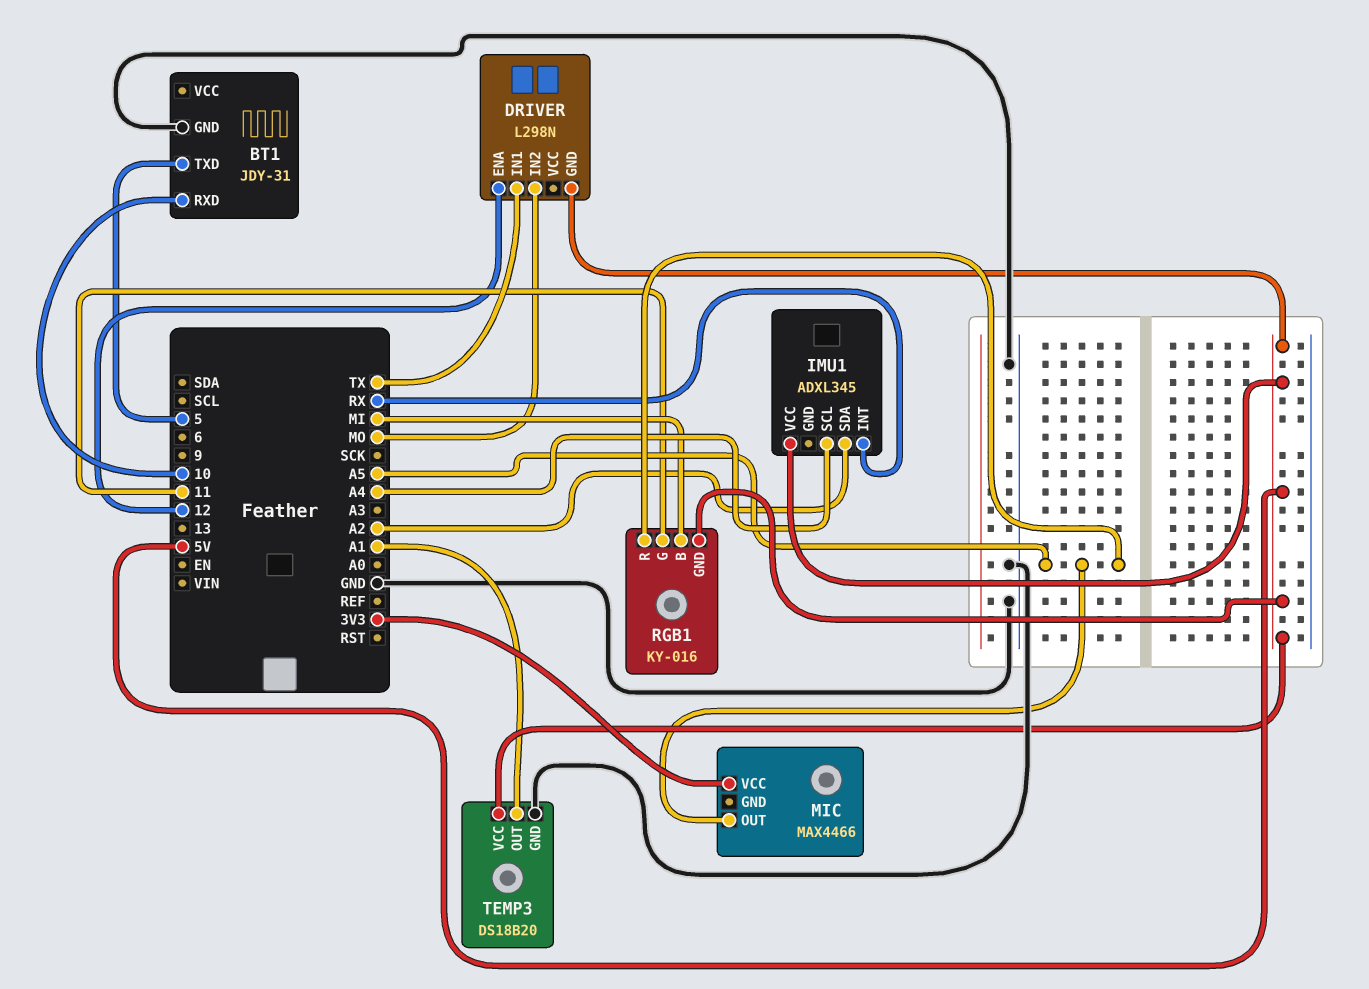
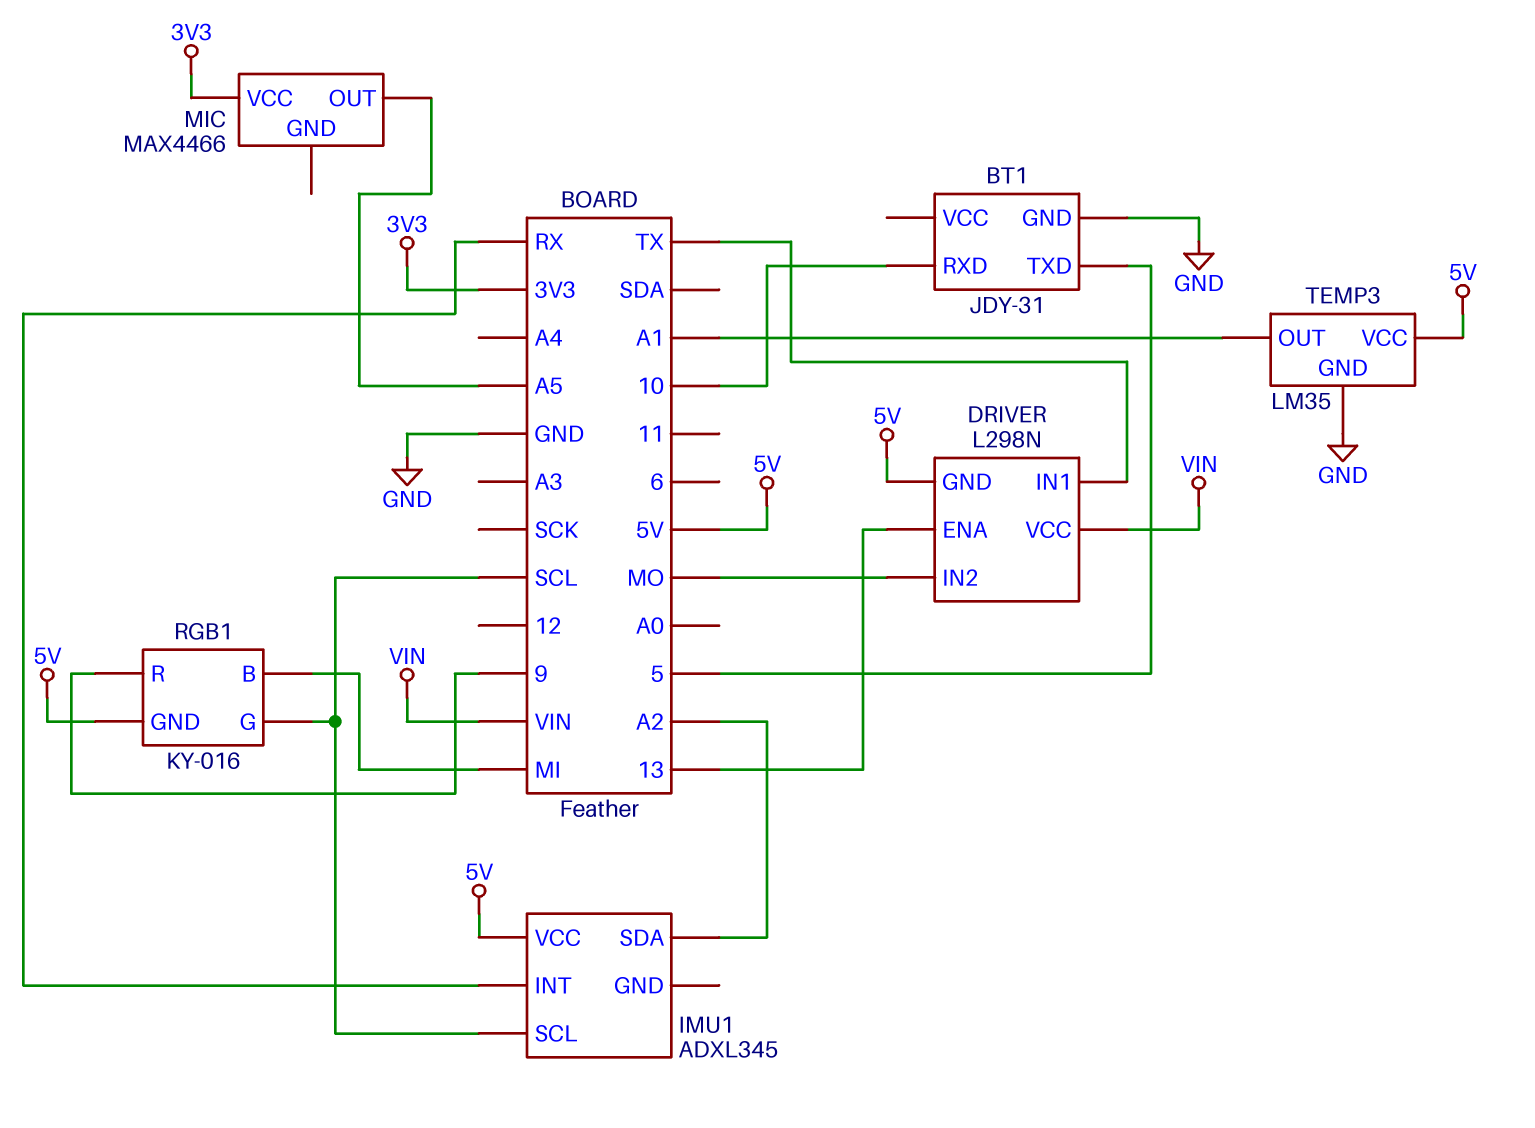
DRIVER pin ENA: 12 -> 13
DRIVER pin VCC: none -> VIN
IMU1 pin SCL: A4 -> SCL
RGB1 pin G: 11 -> SCL
RGB1 pin R: A5 -> 9
TEMP3: DS18B20 -> LM35

